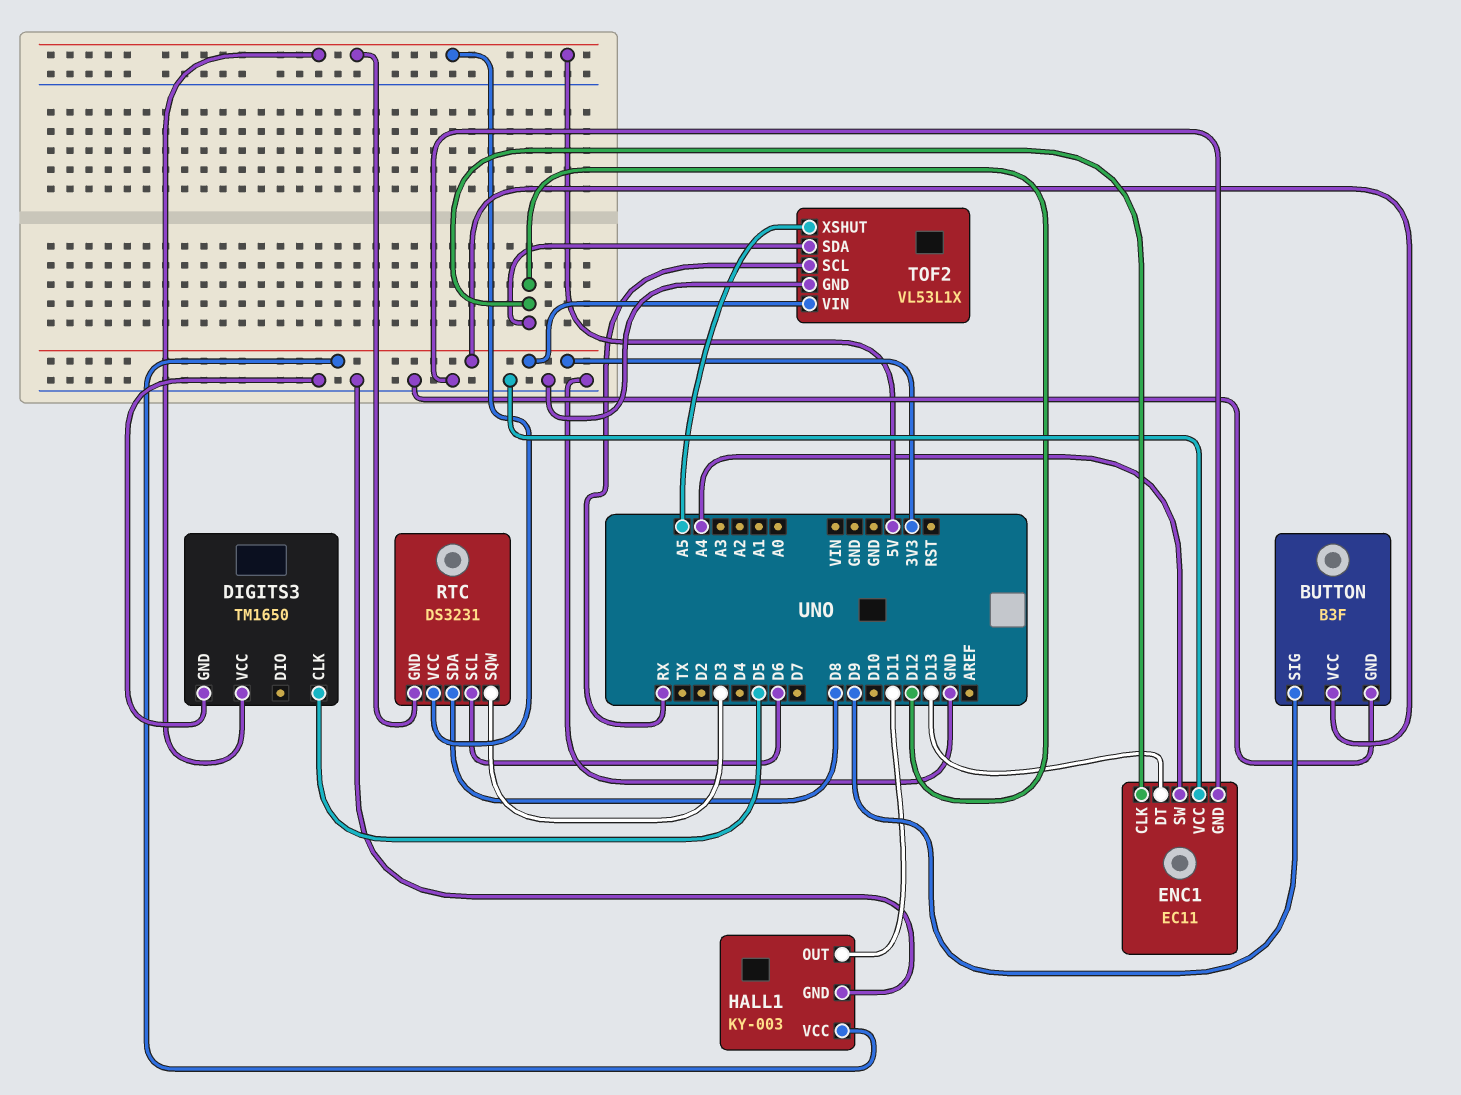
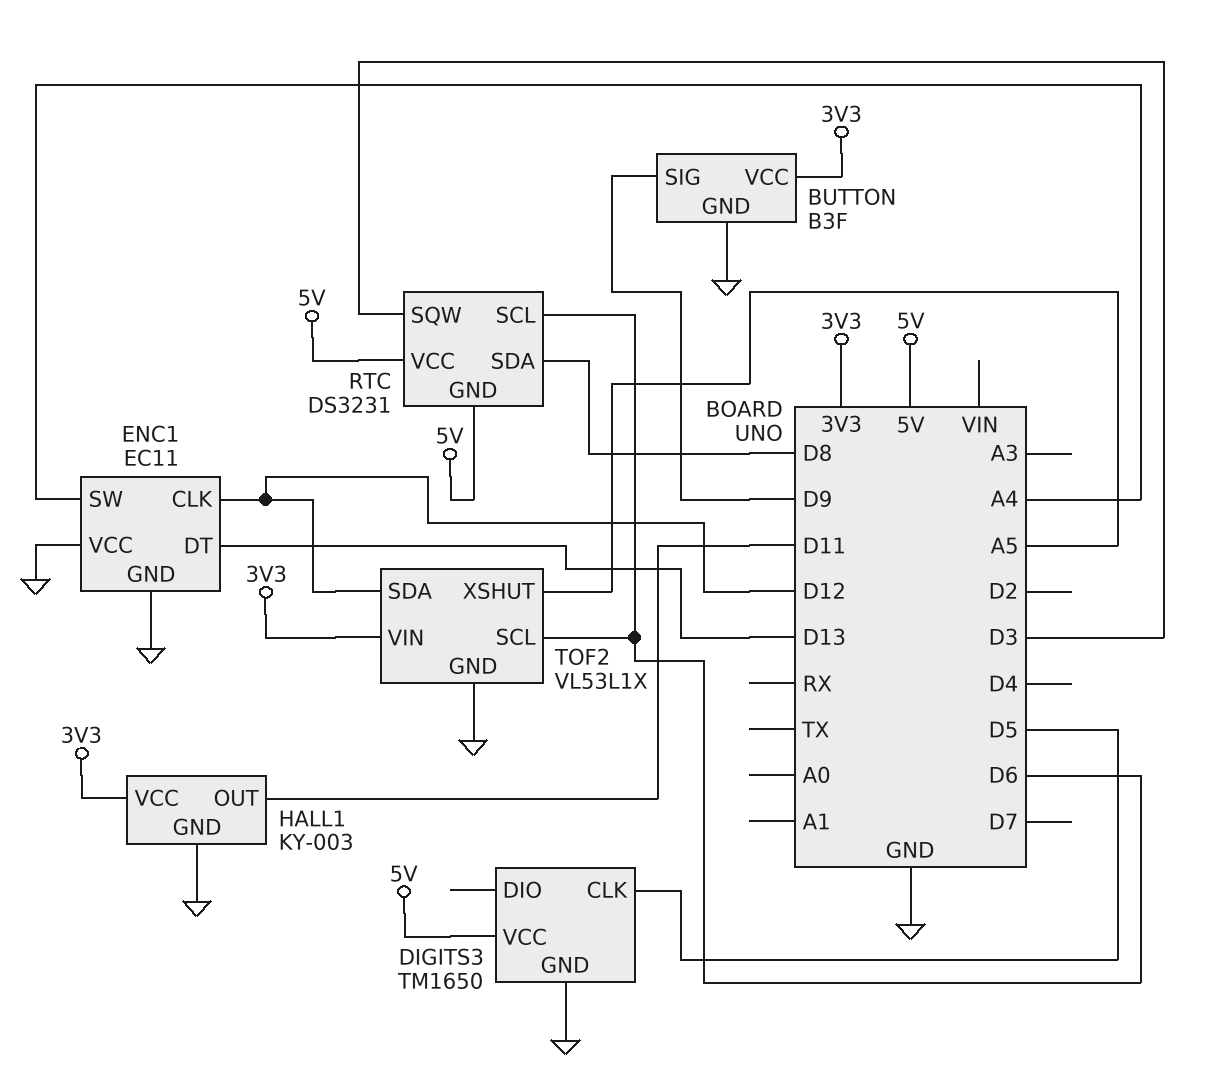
TOF2 pin SCL: RX -> D6

